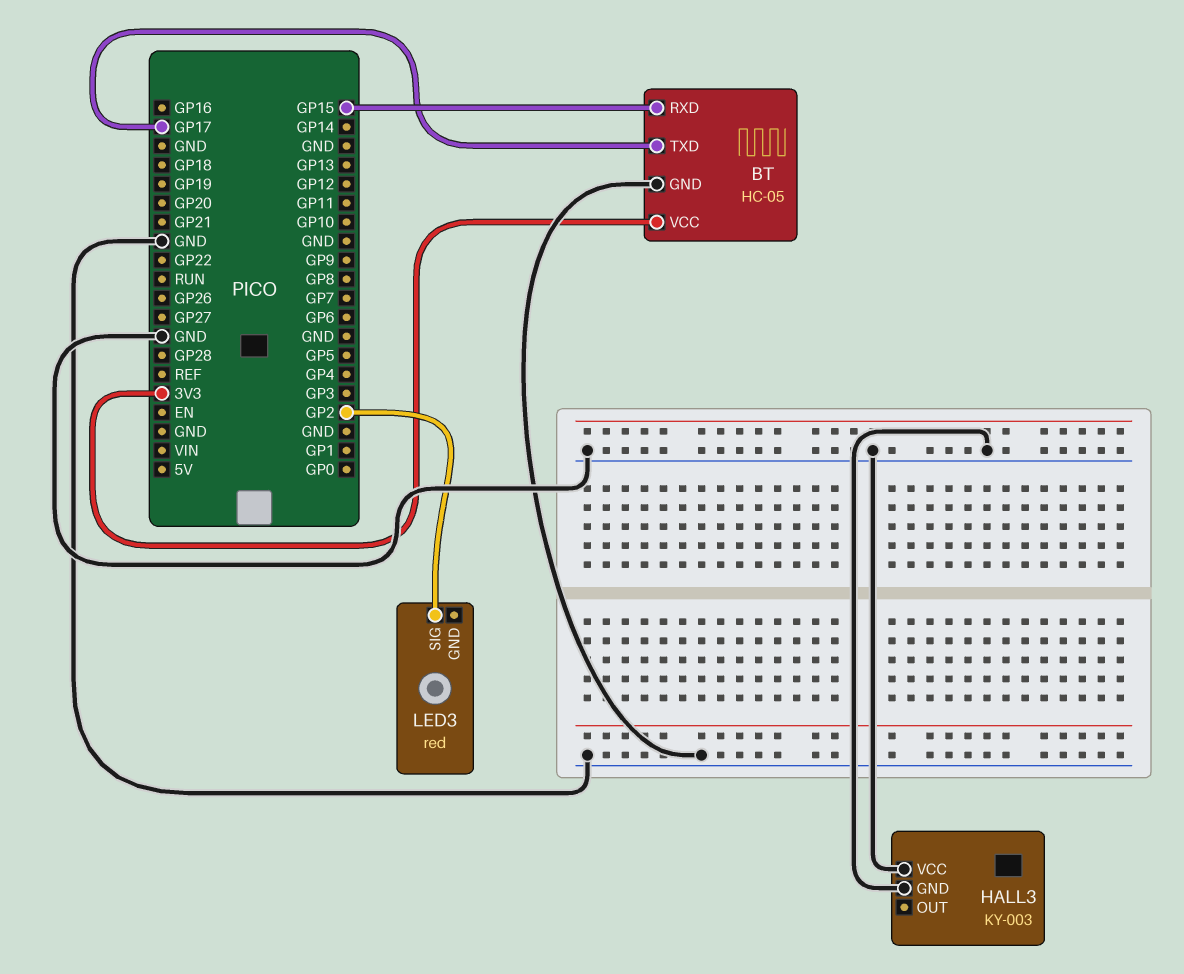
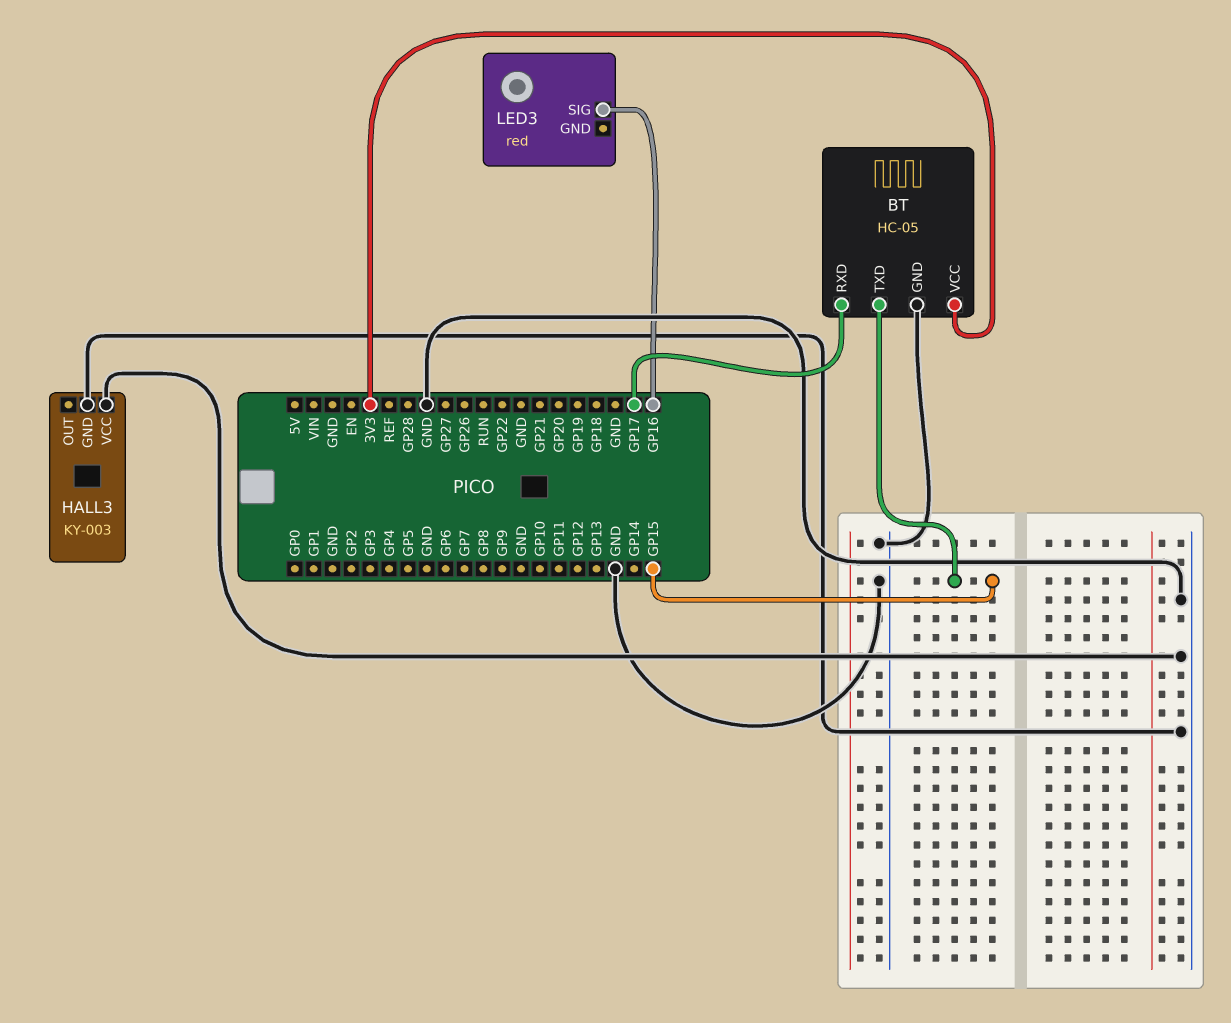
BT pin RXD: GP15 -> GP17
BT pin TXD: GP17 -> GP15
LED3 pin SIG: GP2 -> GP16

